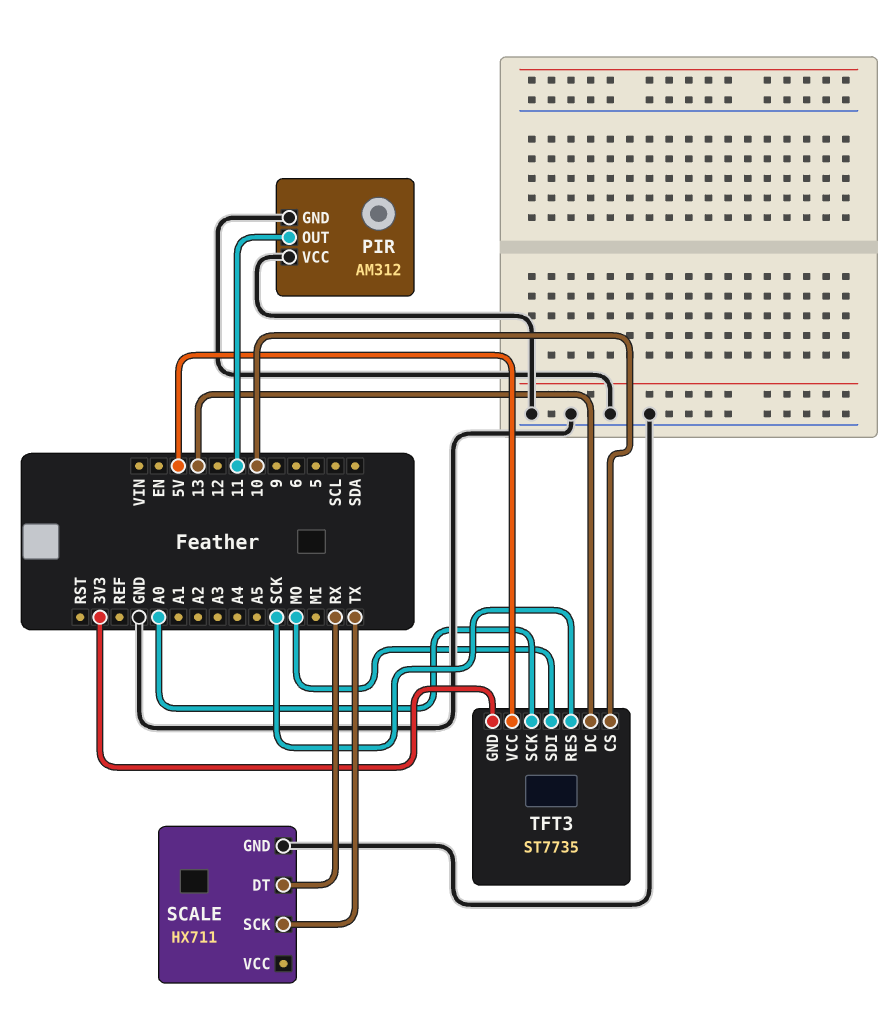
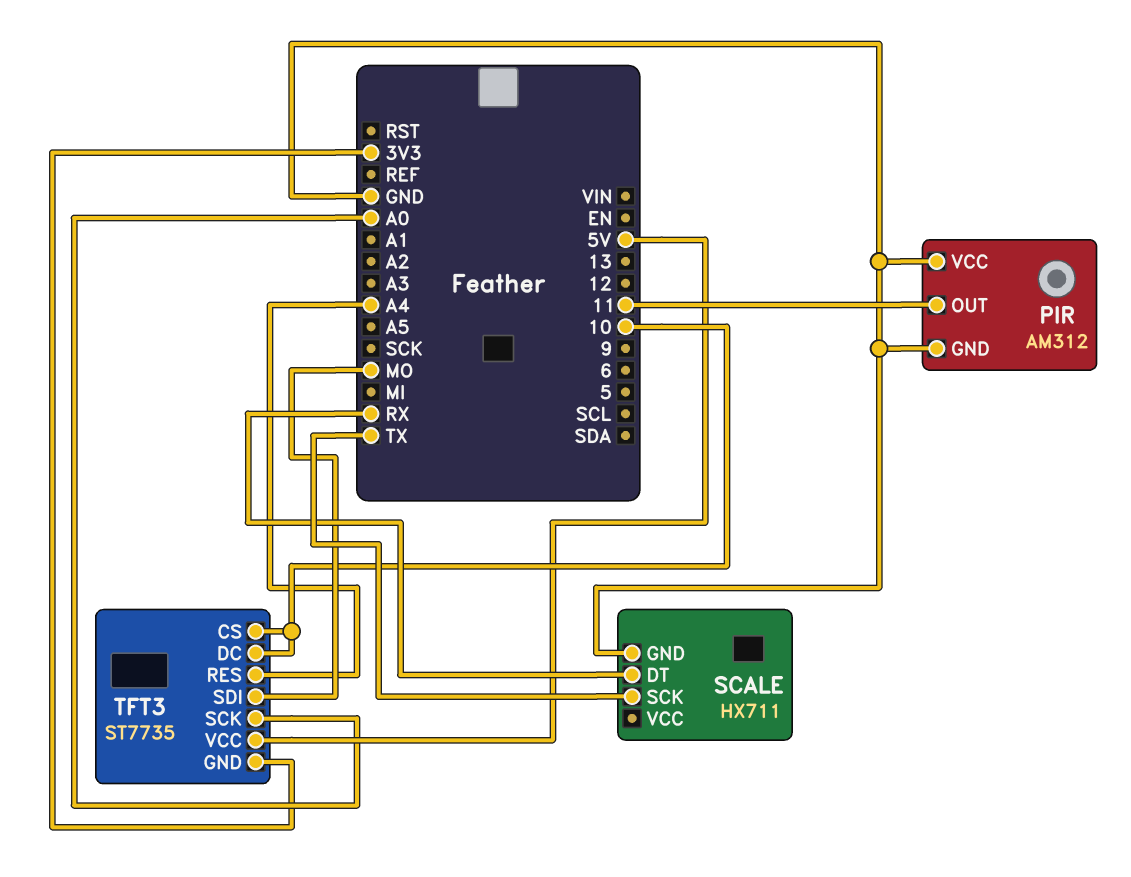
TFT3 pin DC: 13 -> 10
TFT3 pin RES: SCK -> A4

